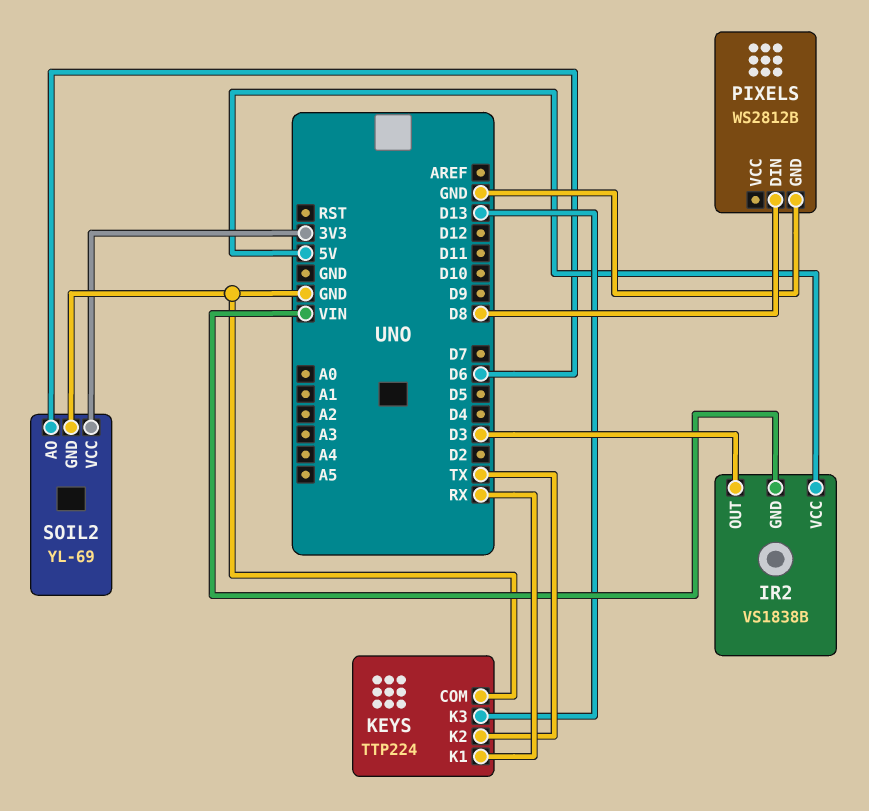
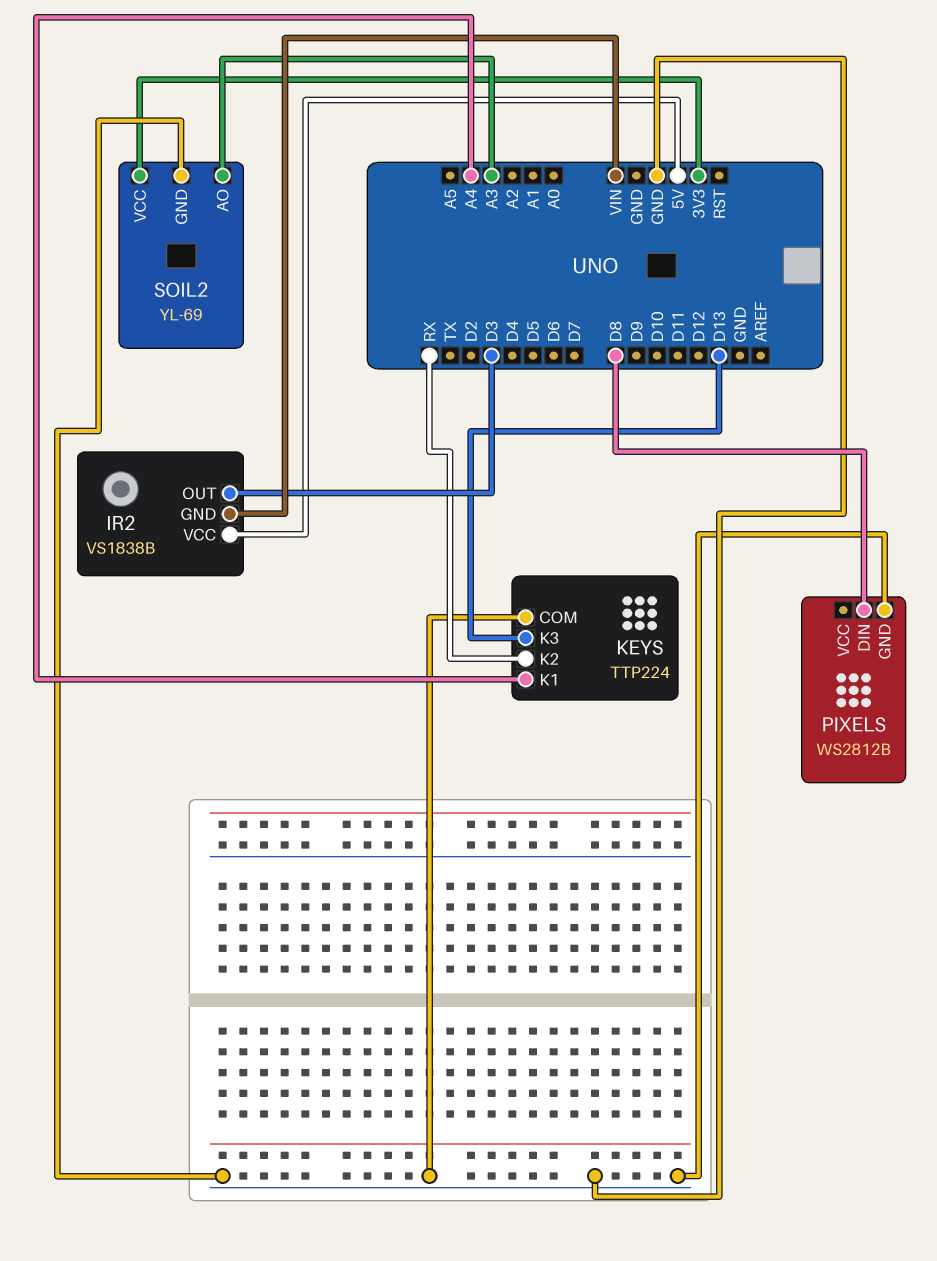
KEYS pin K1: RX -> A4
KEYS pin K2: TX -> RX
SOIL2 pin AO: D6 -> A3

